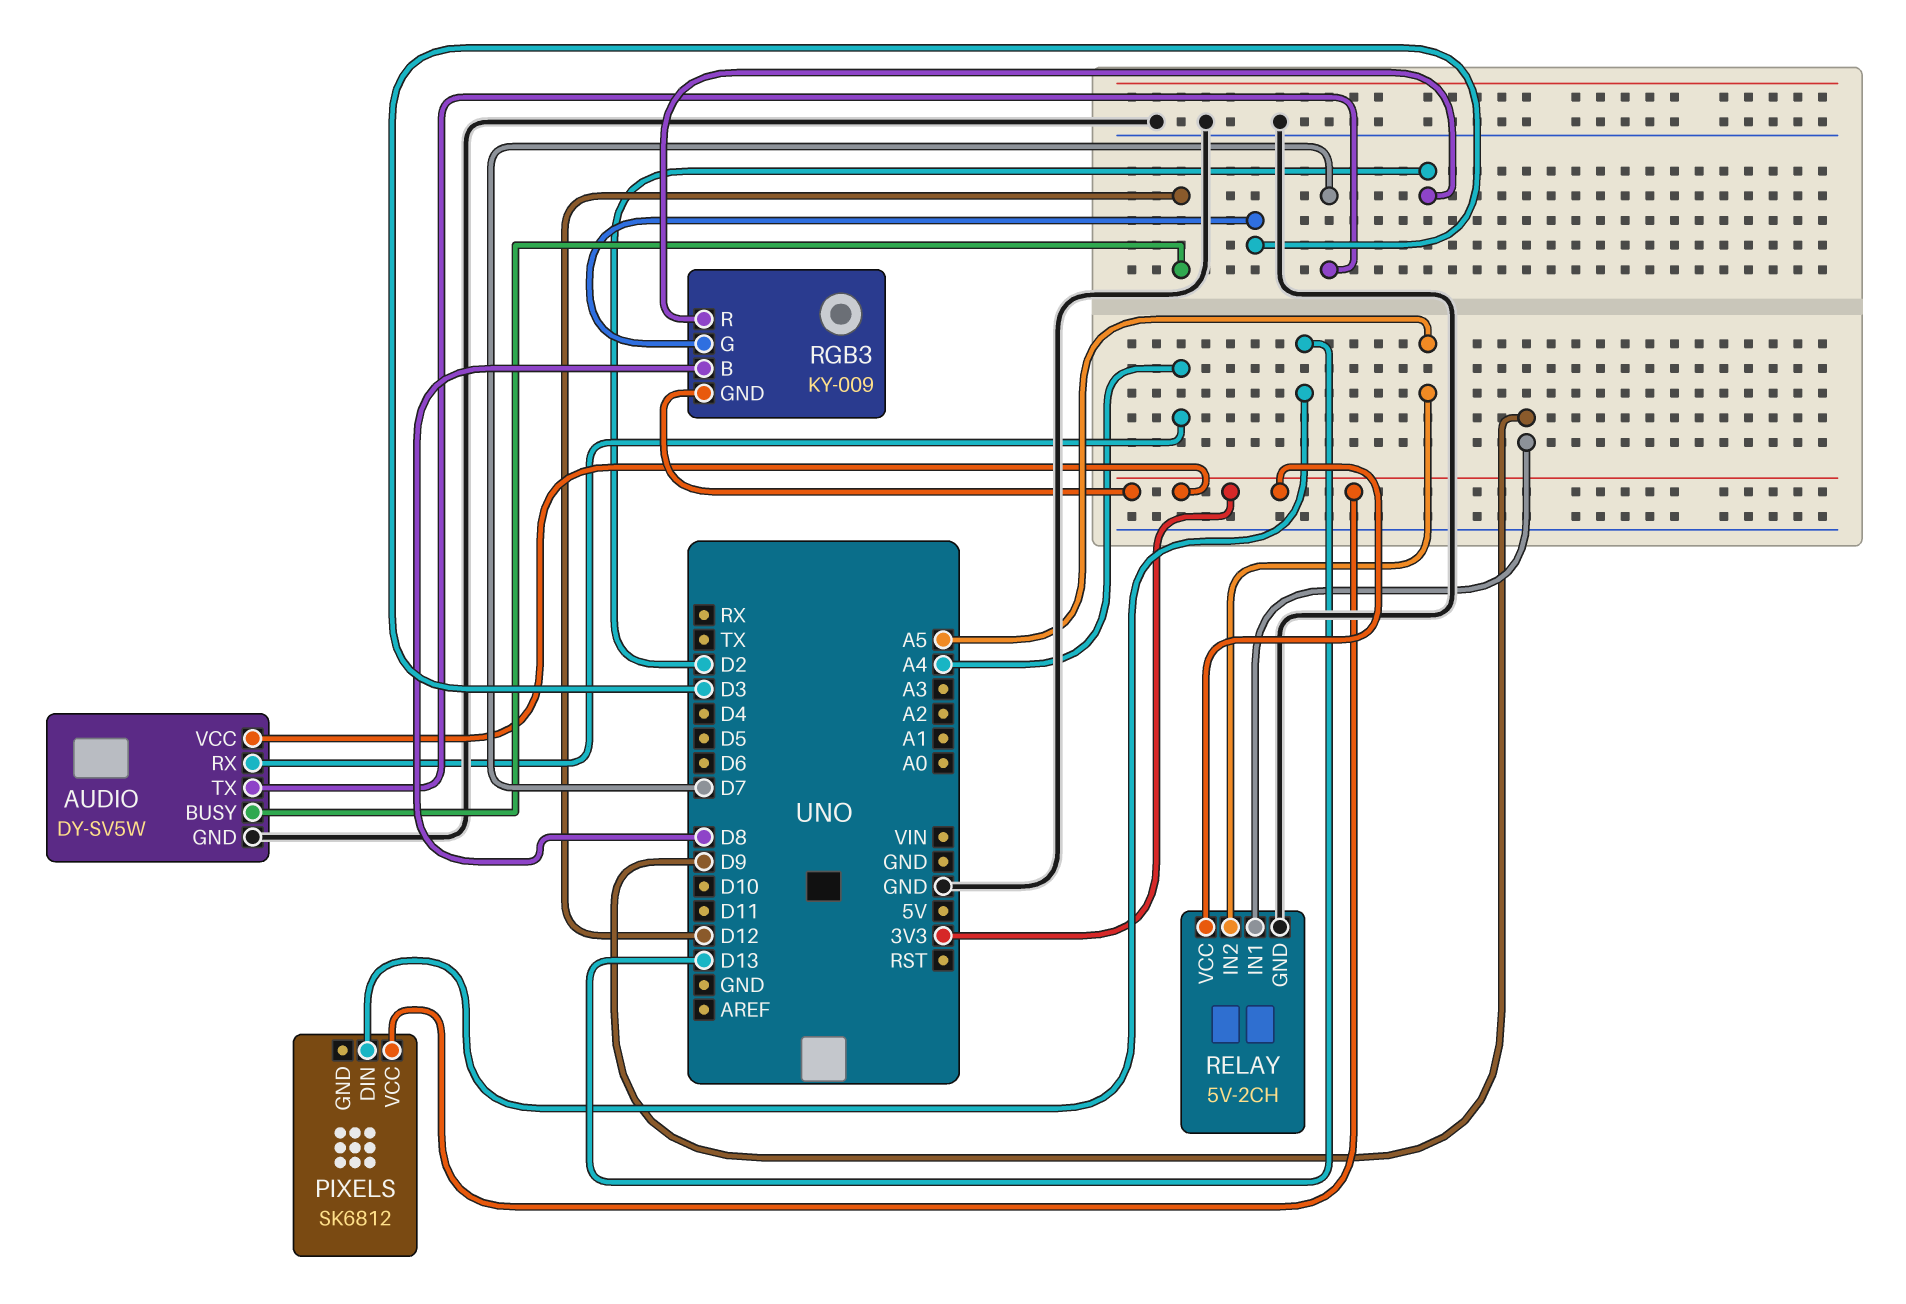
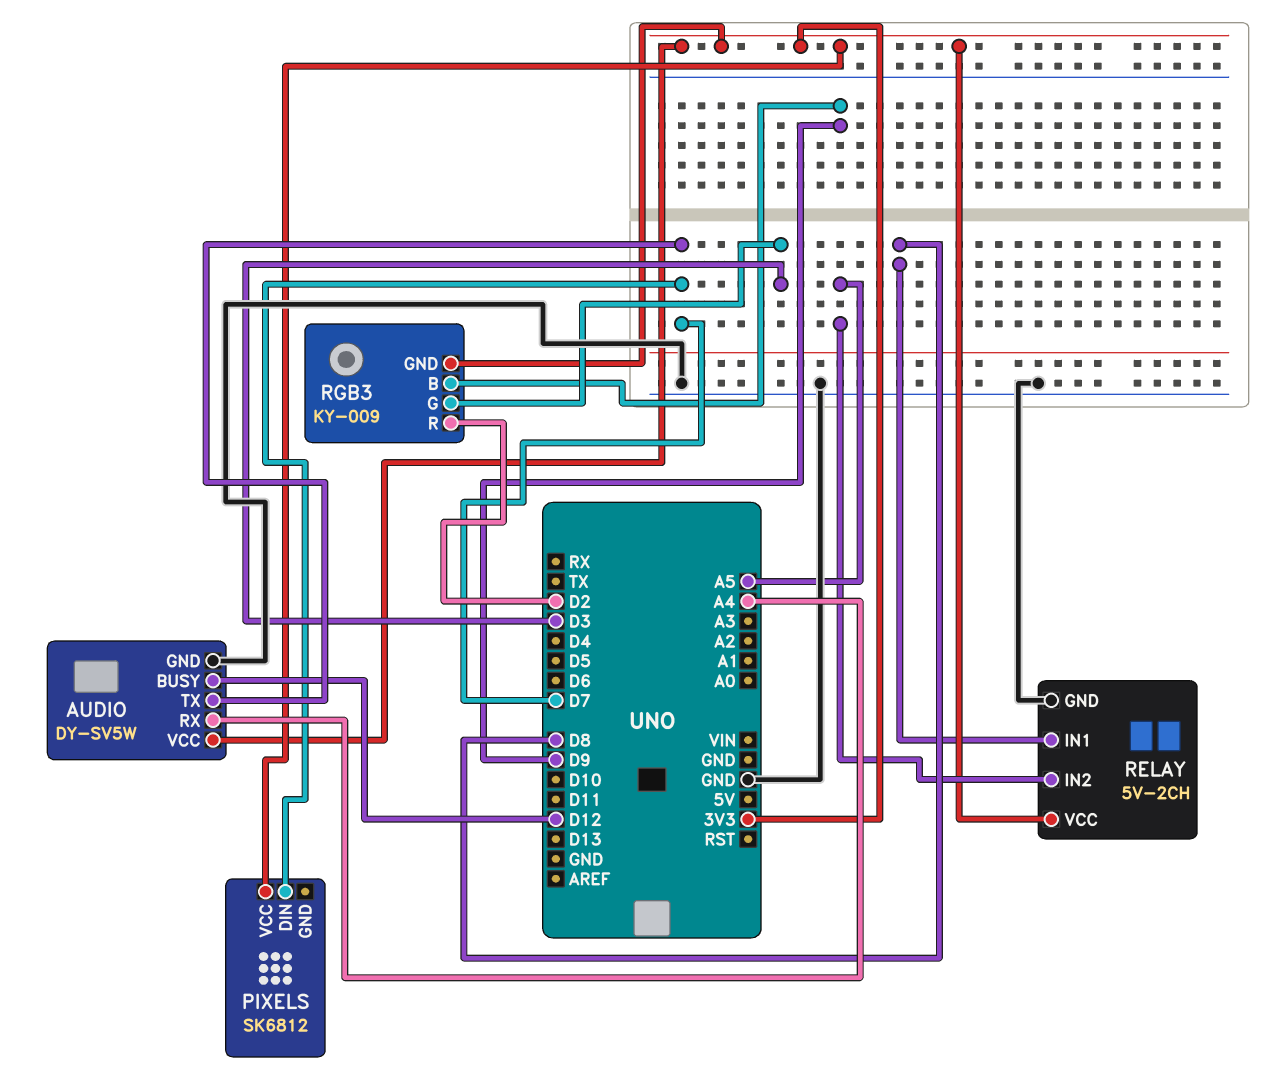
PIXELS pin DIN: D13 -> D7
RELAY pin IN1: D9 -> D8
RGB3 pin B: D8 -> D9

